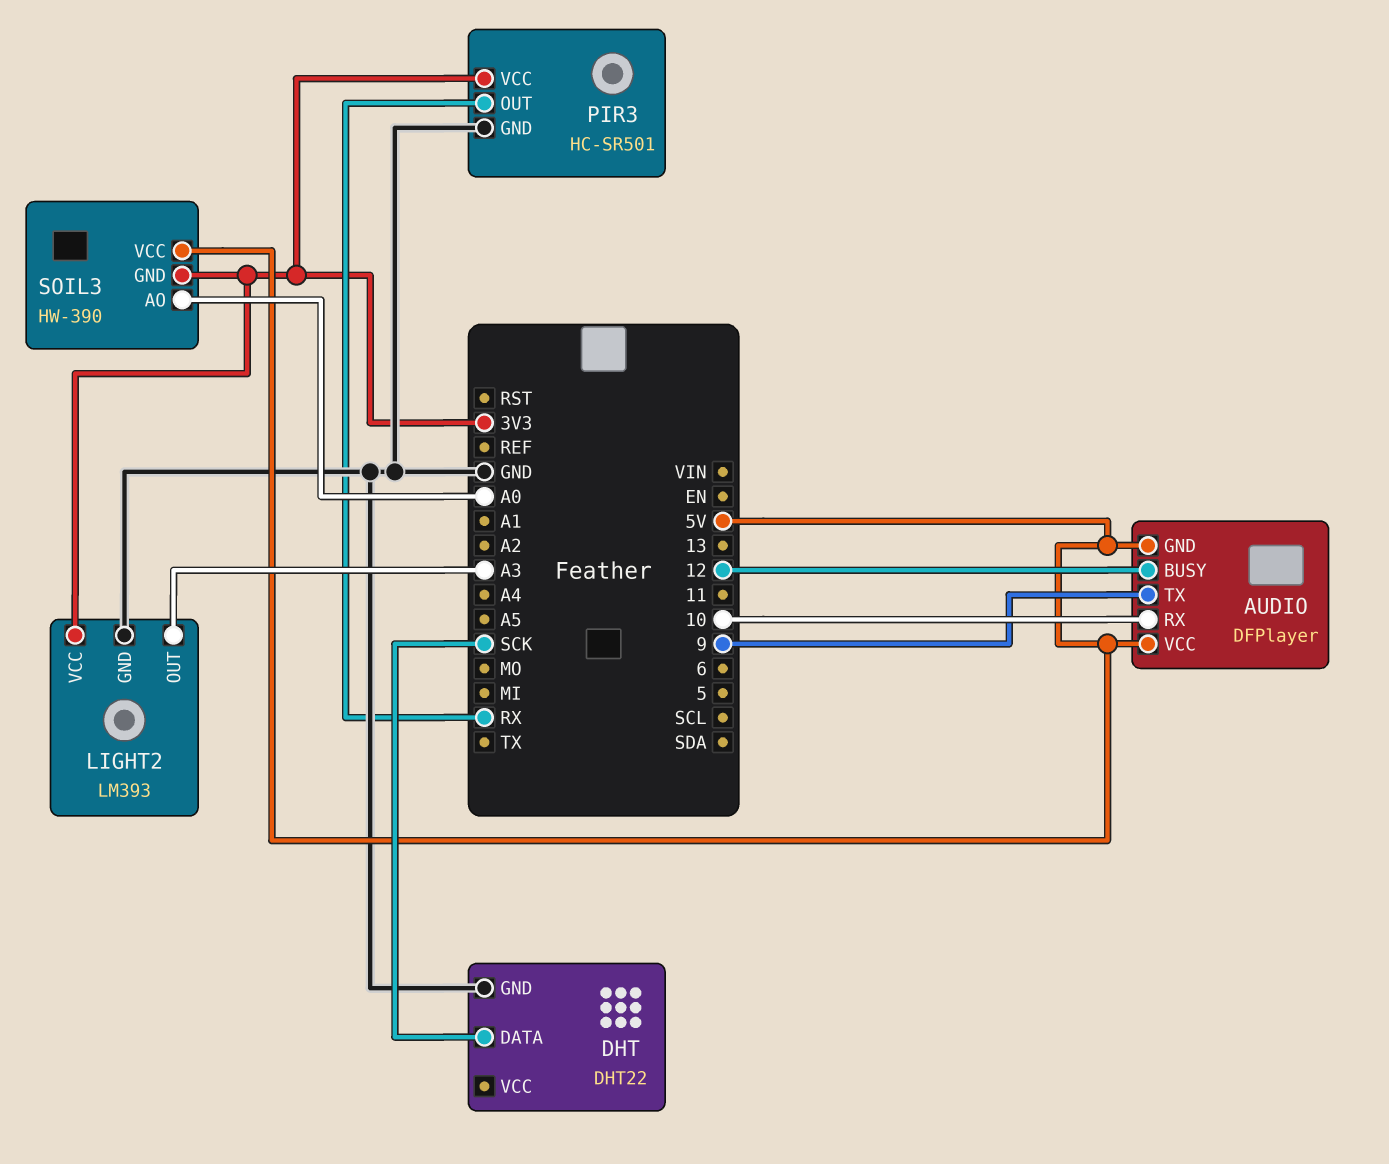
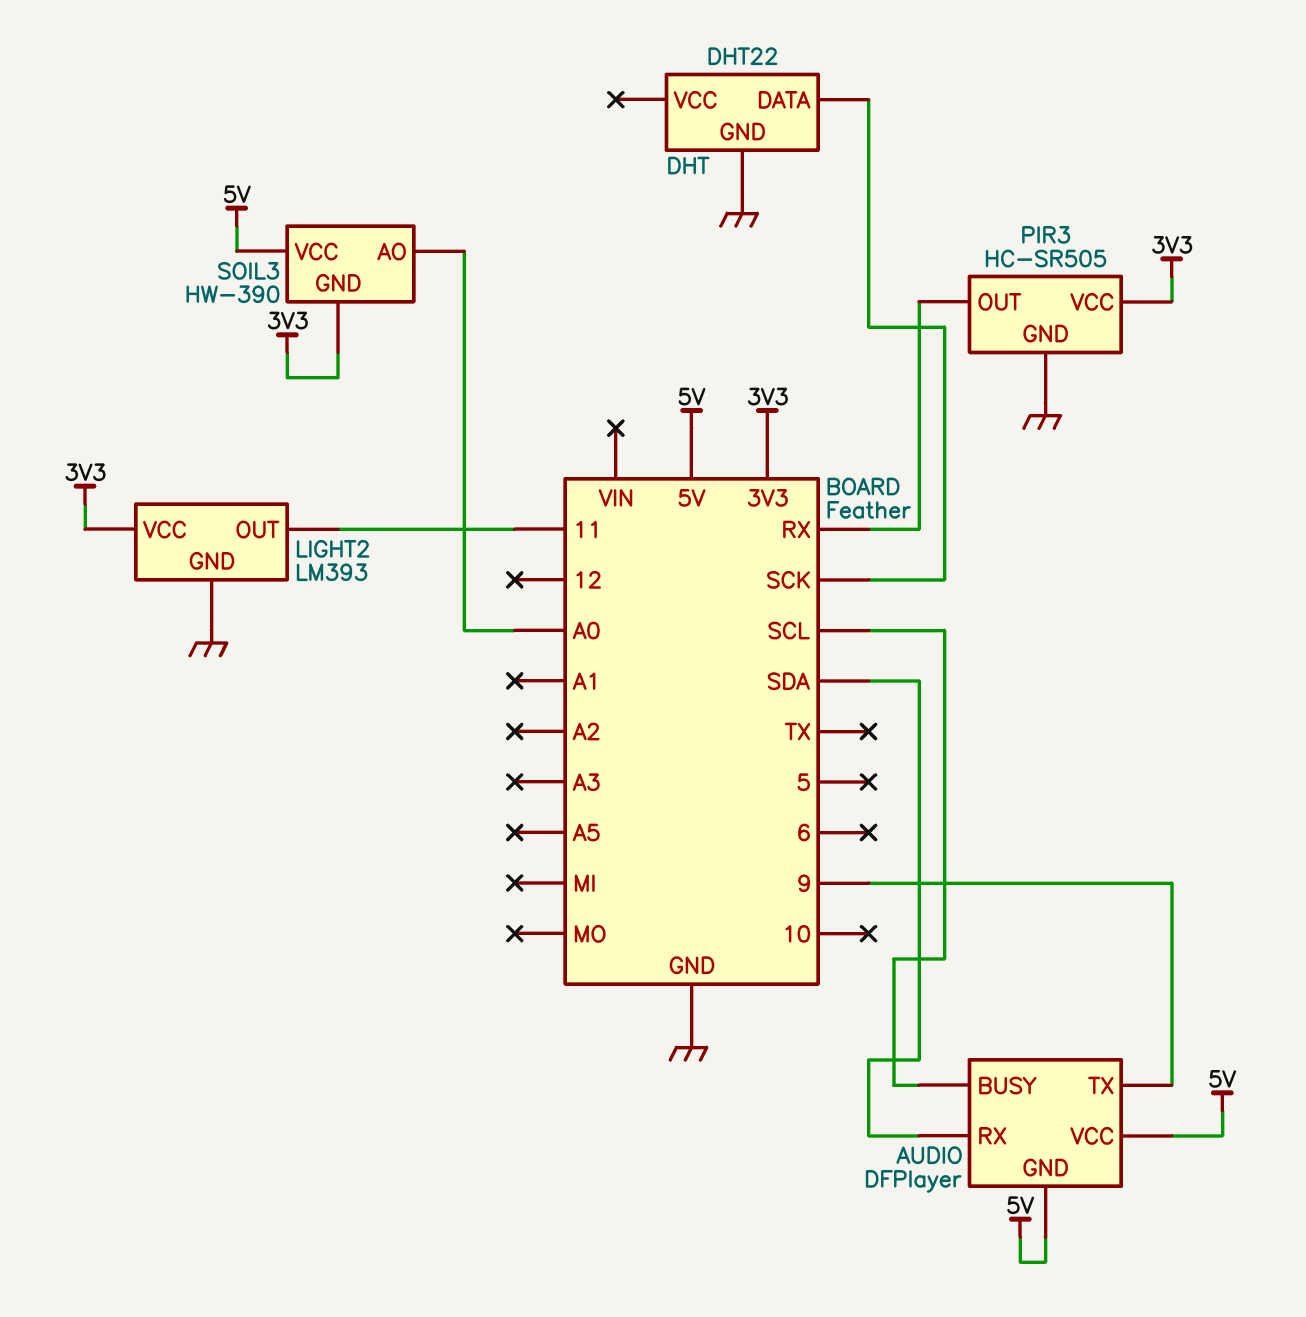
AUDIO pin BUSY: 12 -> SCL
AUDIO pin RX: 10 -> SDA
LIGHT2 pin OUT: A3 -> 11
PIR3: HC-SR501 -> HC-SR505

